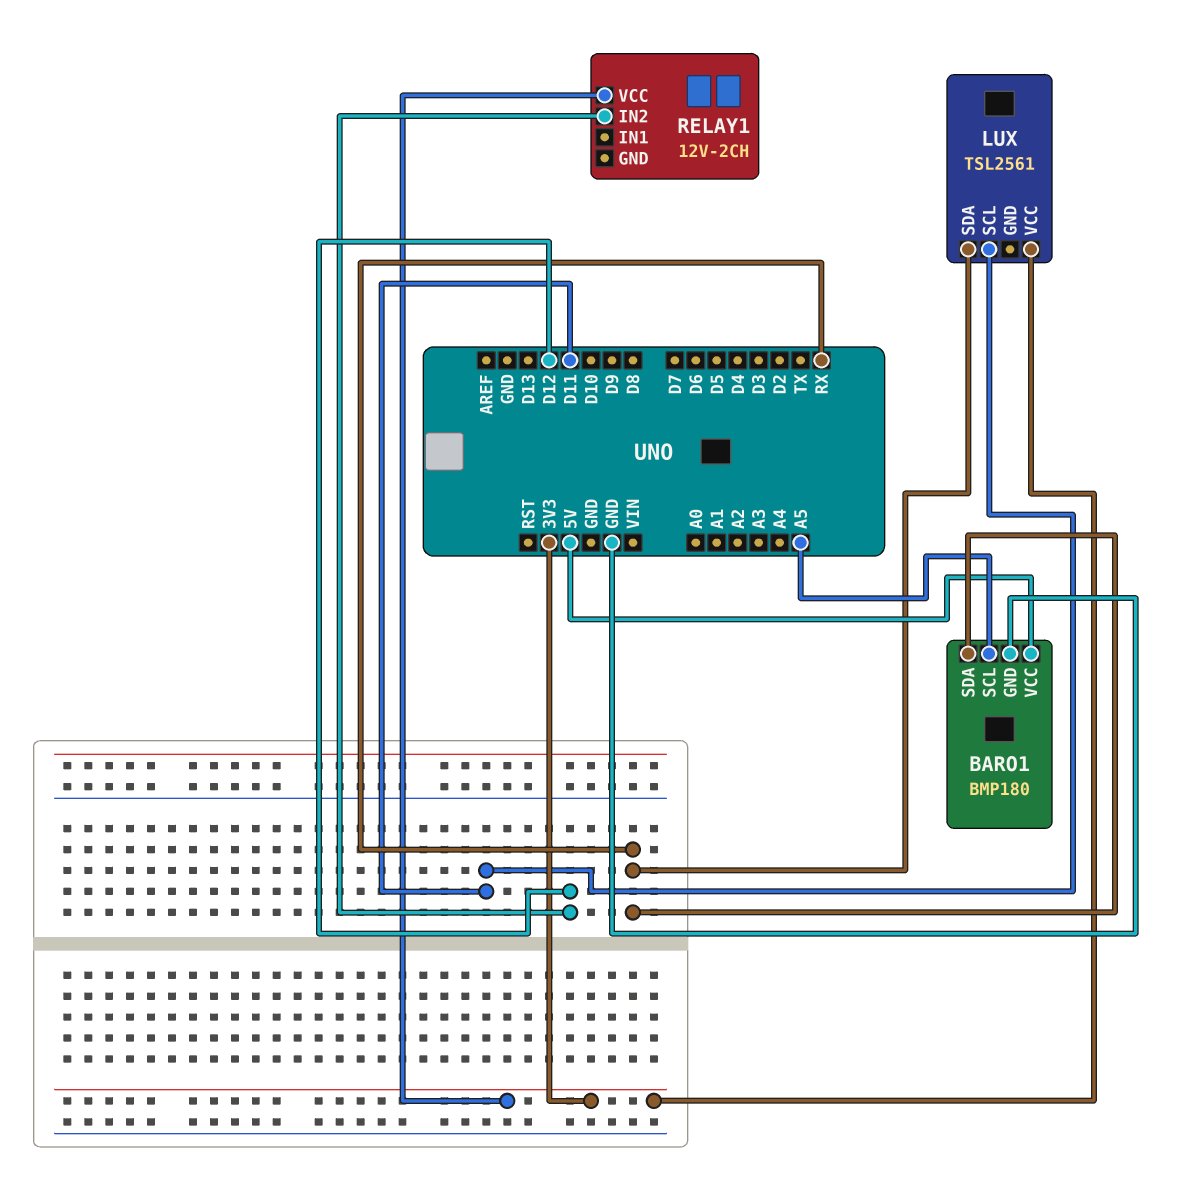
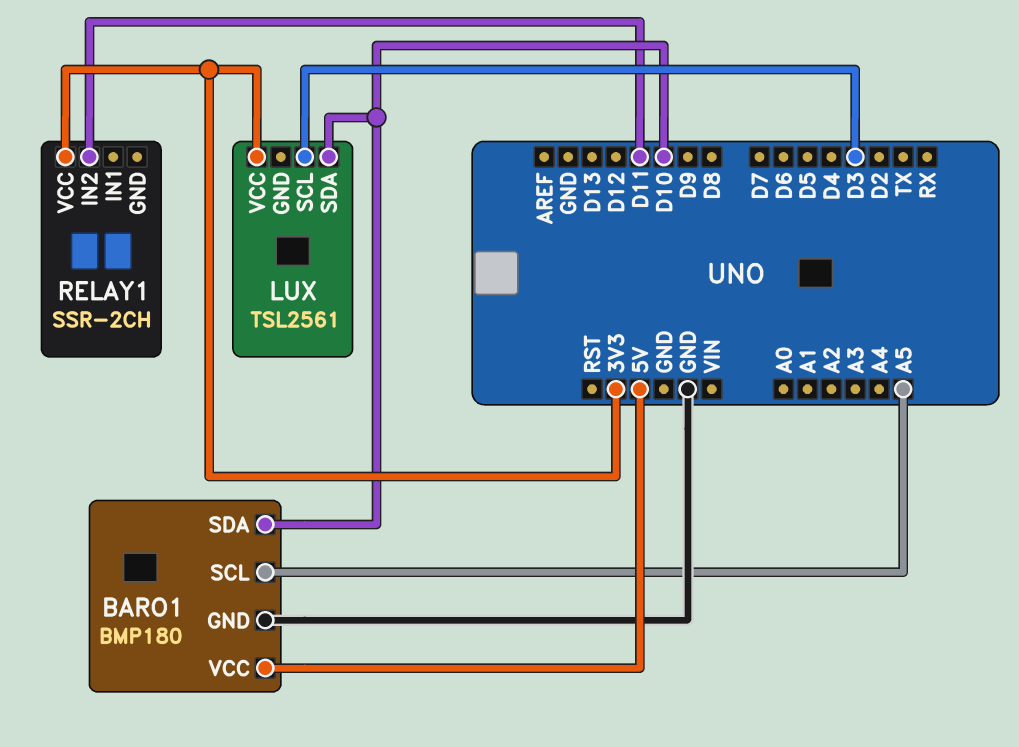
BARO1 pin SDA: RX -> D10
LUX pin SCL: D11 -> D3
LUX pin SDA: RX -> D10
RELAY1: 12V-2CH -> SSR-2CH
RELAY1 pin IN2: D12 -> D11

